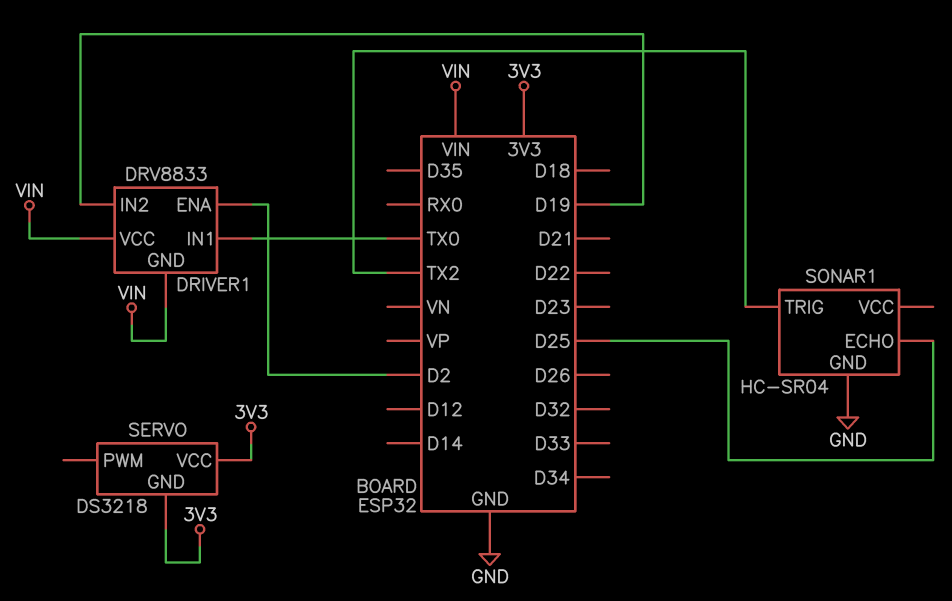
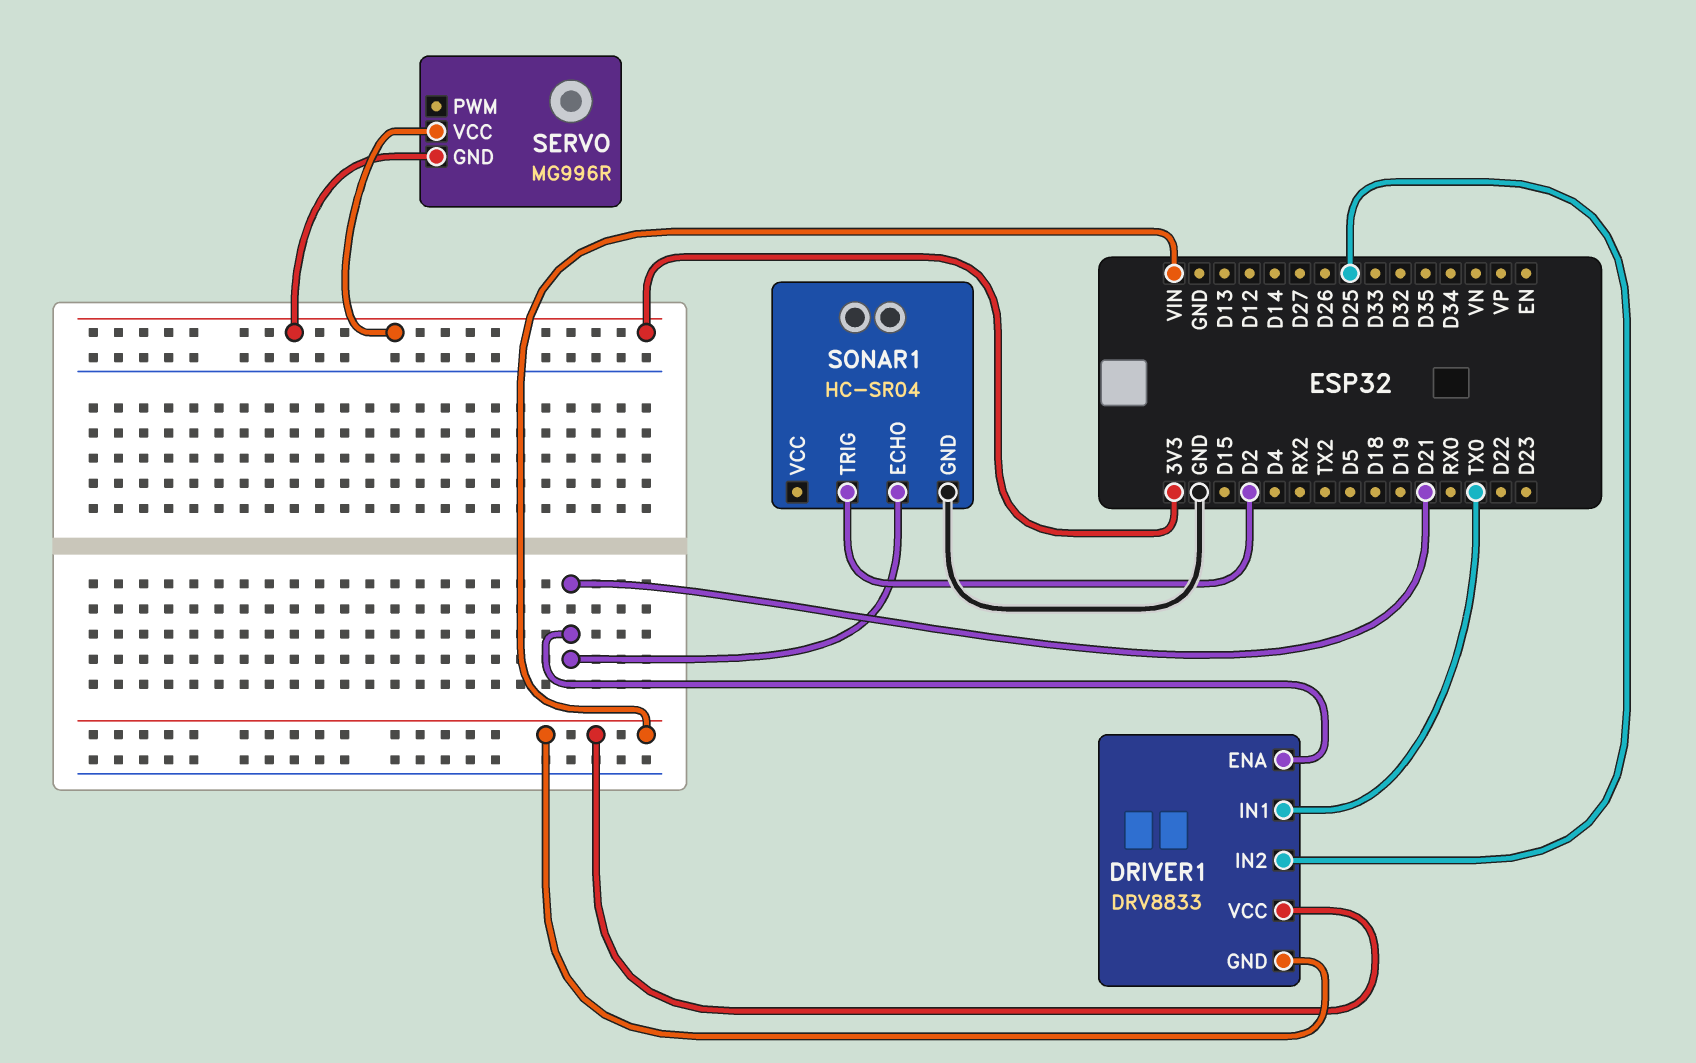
DRIVER1 pin ENA: D2 -> D21
DRIVER1 pin IN2: D19 -> D25
SERVO: DS3218 -> MG996R
SONAR1 pin ECHO: D25 -> D21
SONAR1 pin TRIG: TX2 -> D2

